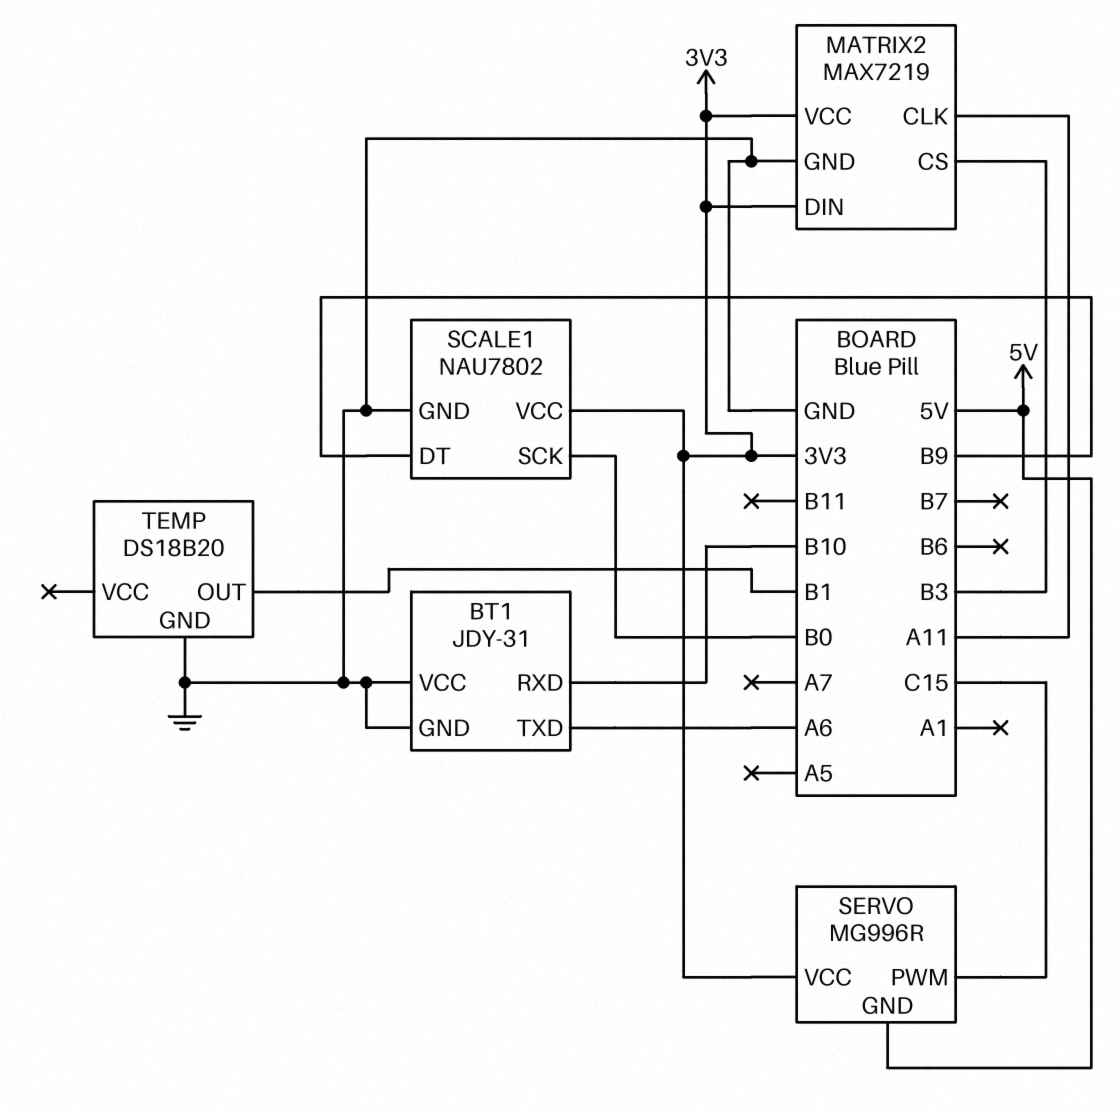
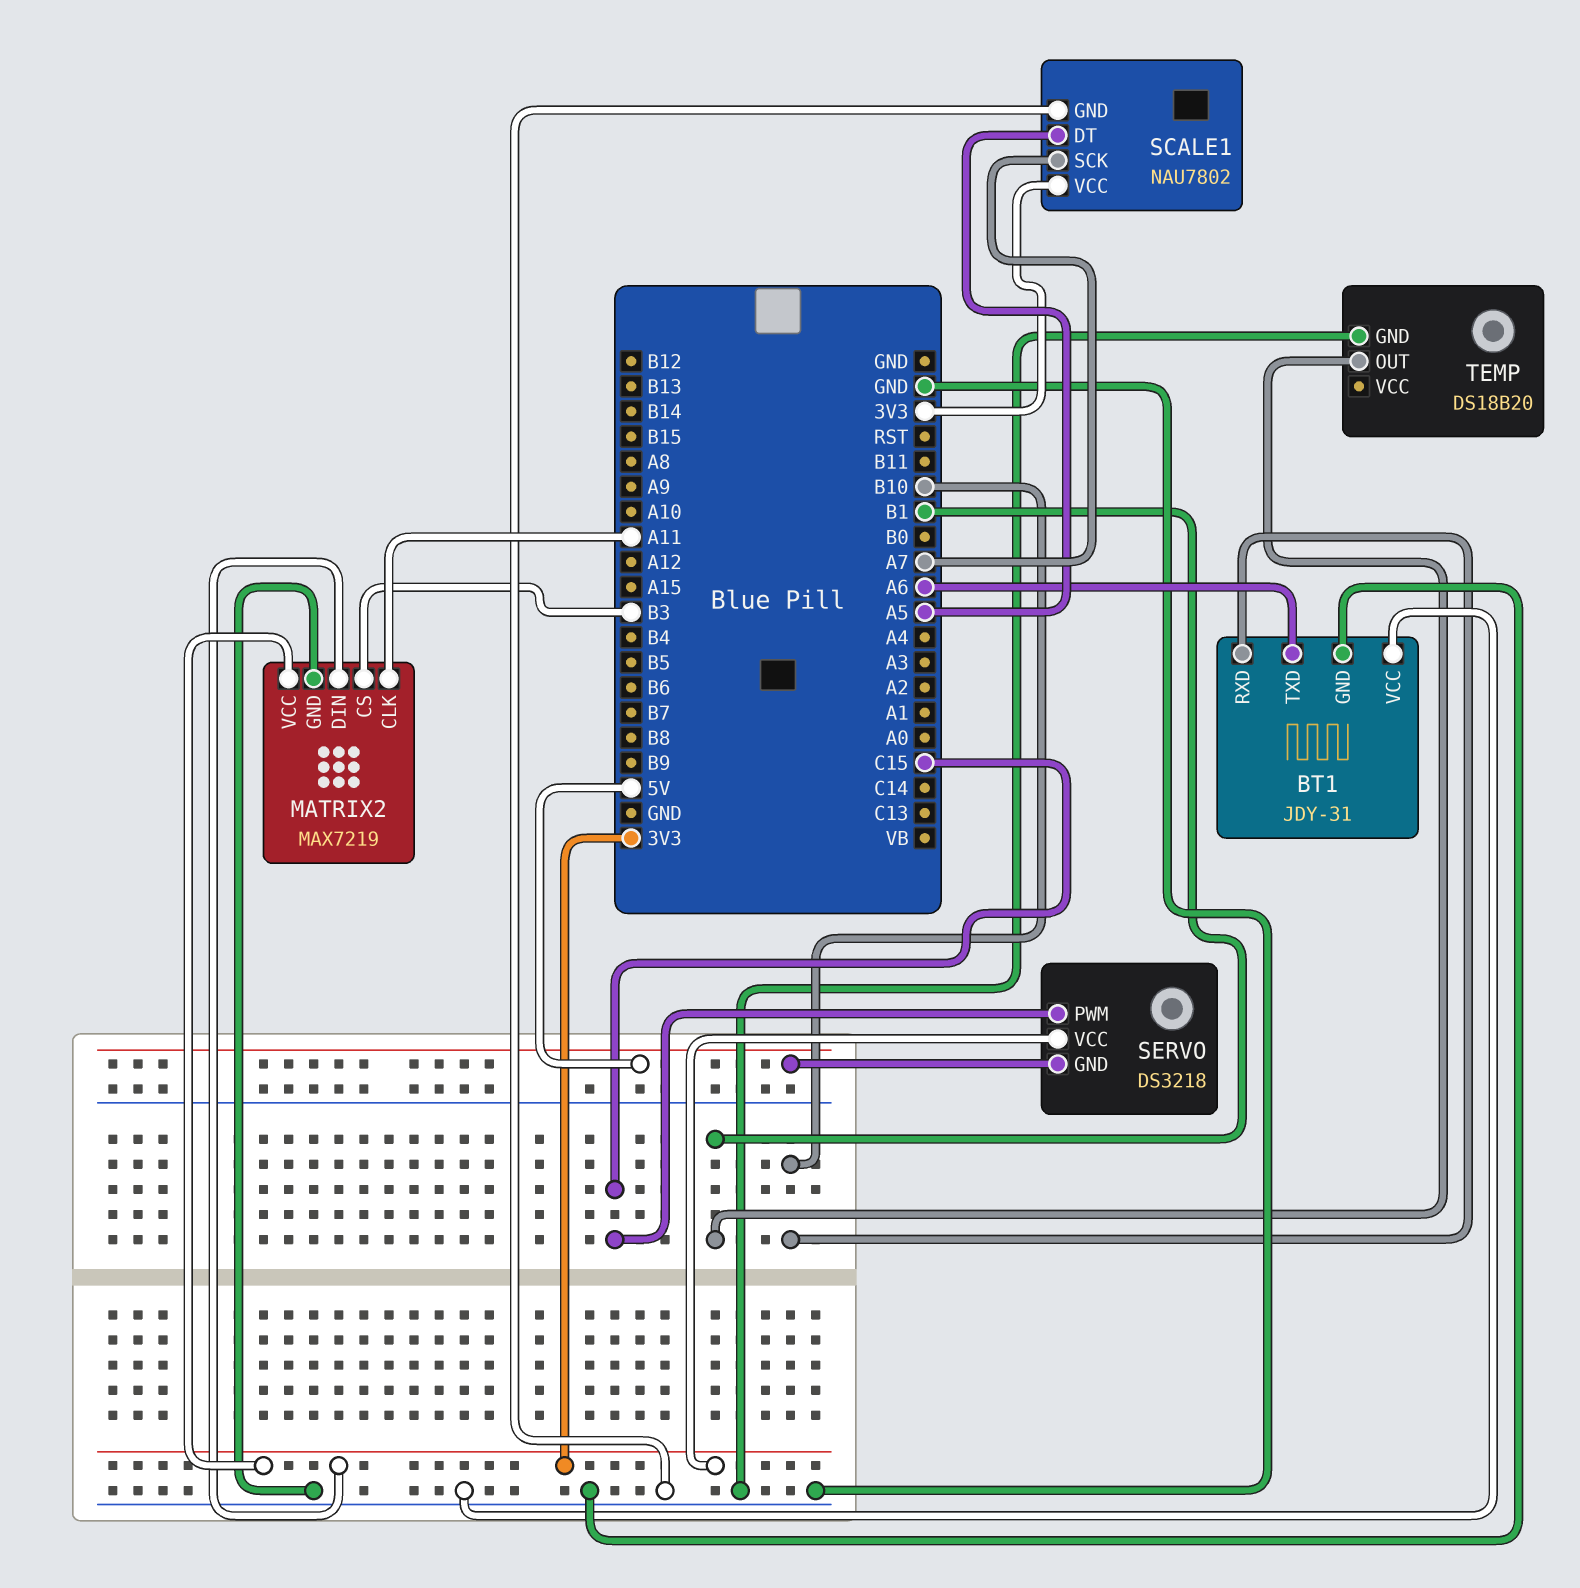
SCALE1 pin DT: B9 -> A5
SCALE1 pin SCK: B0 -> A7
SERVO: MG996R -> DS3218

